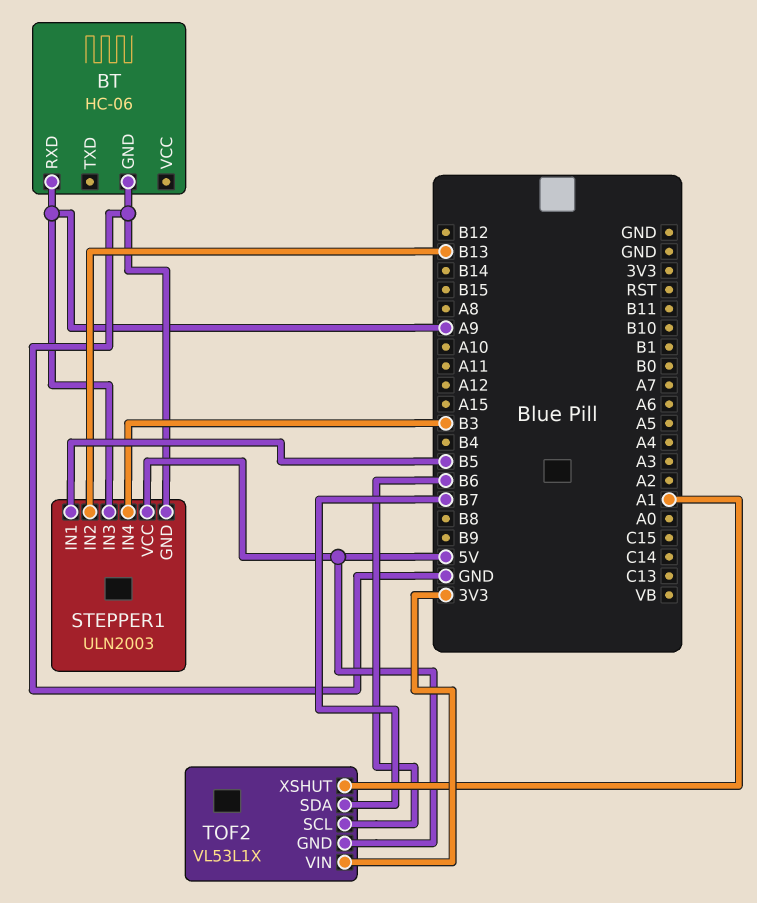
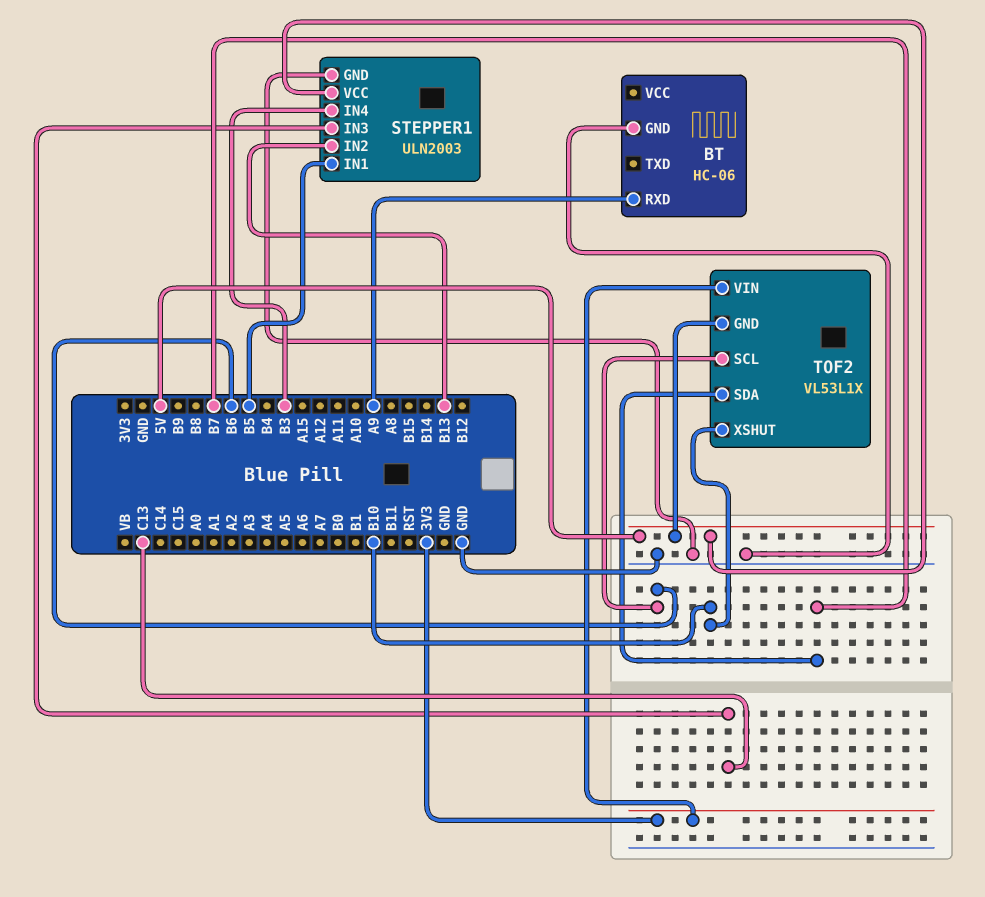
STEPPER1 pin IN3: A9 -> C13
TOF2 pin XSHUT: A1 -> B10

